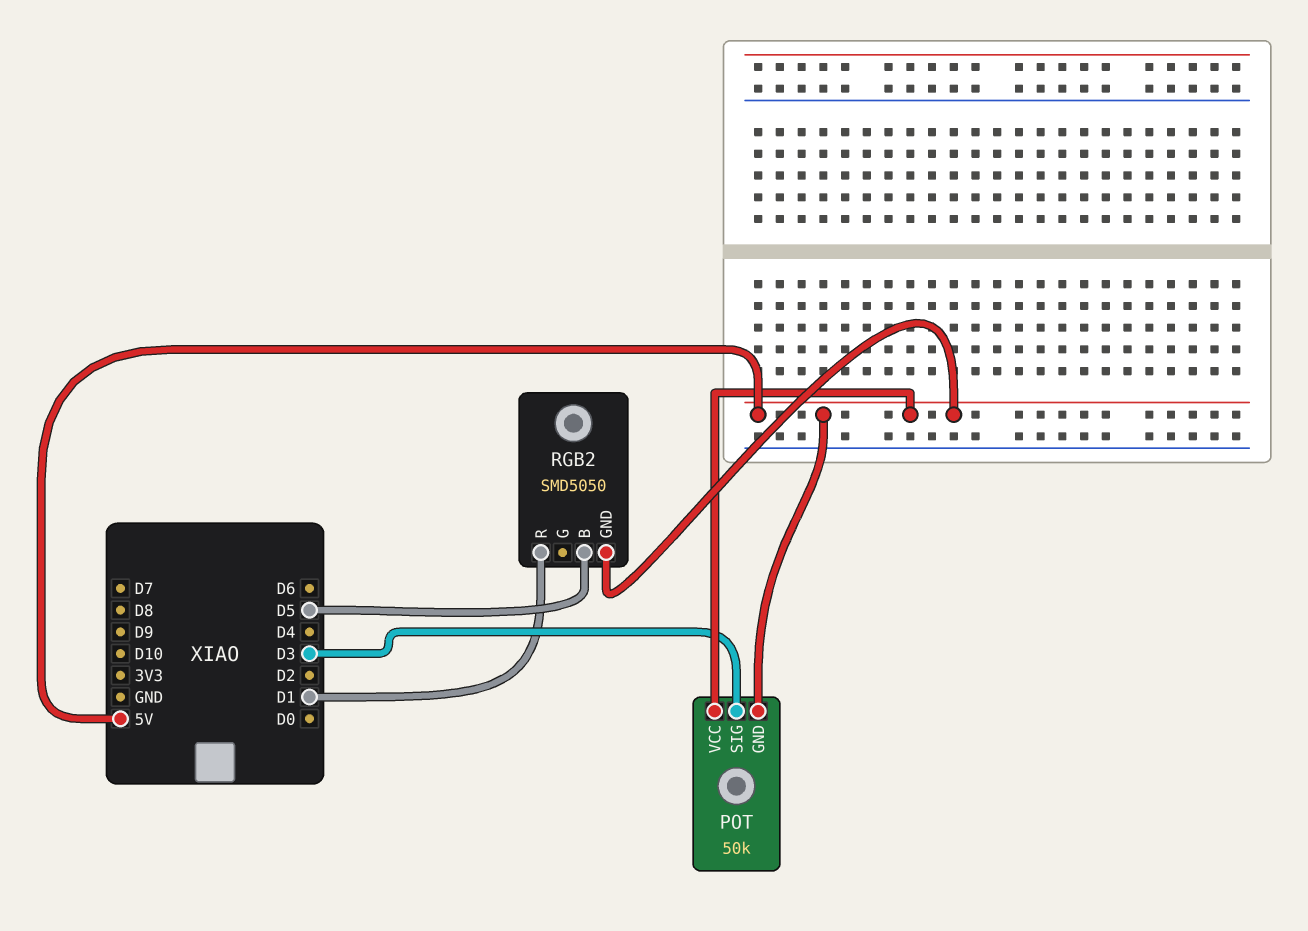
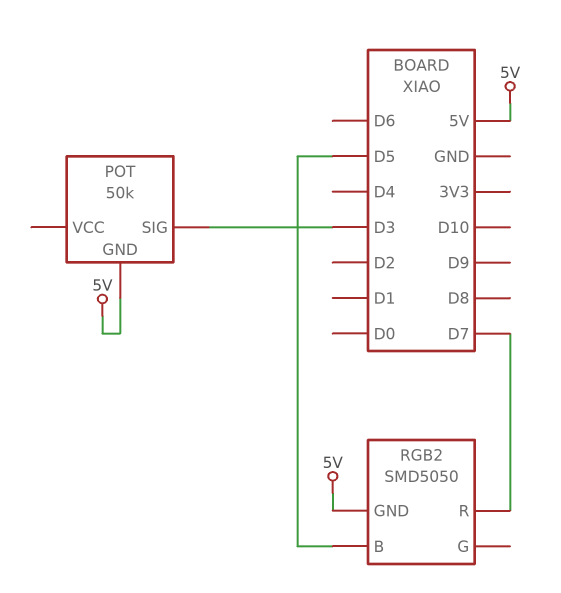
POT pin VCC: 5V -> none
RGB2 pin R: D1 -> D7

